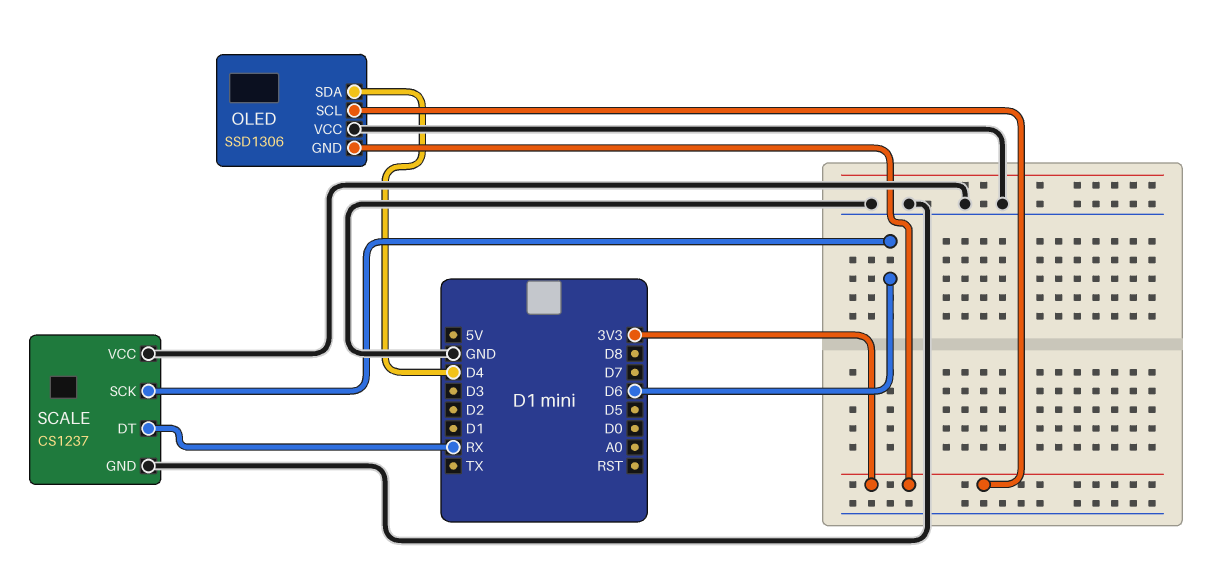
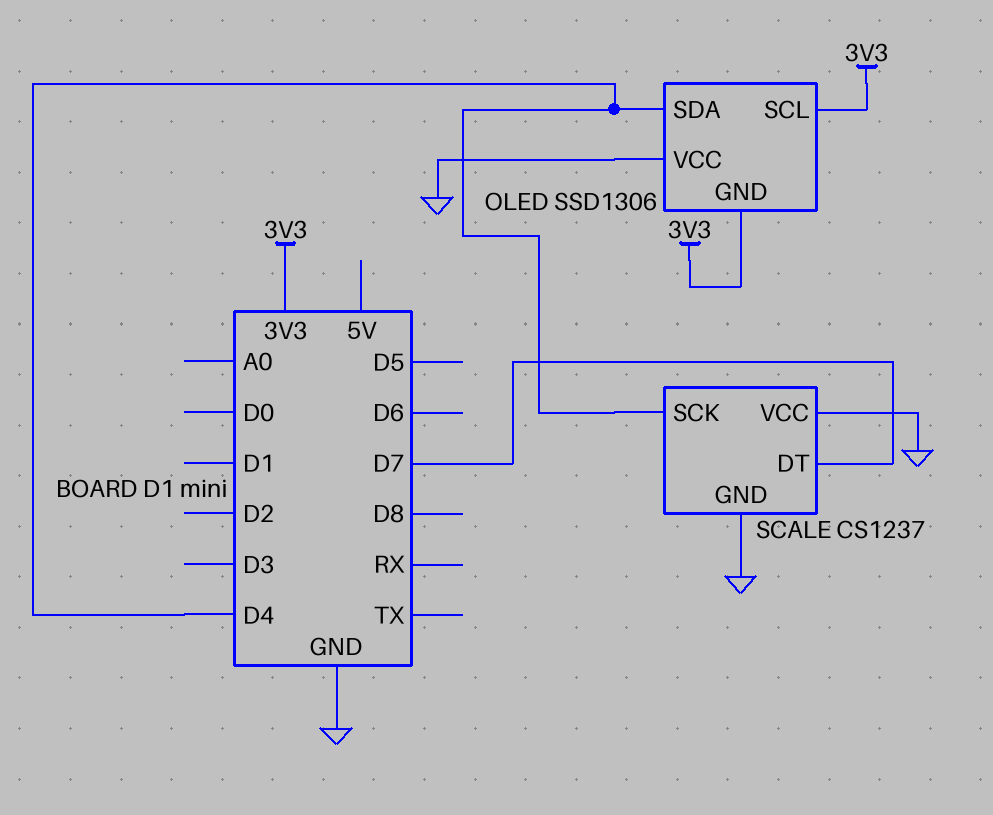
SCALE pin DT: RX -> D7
SCALE pin SCK: D6 -> D4

